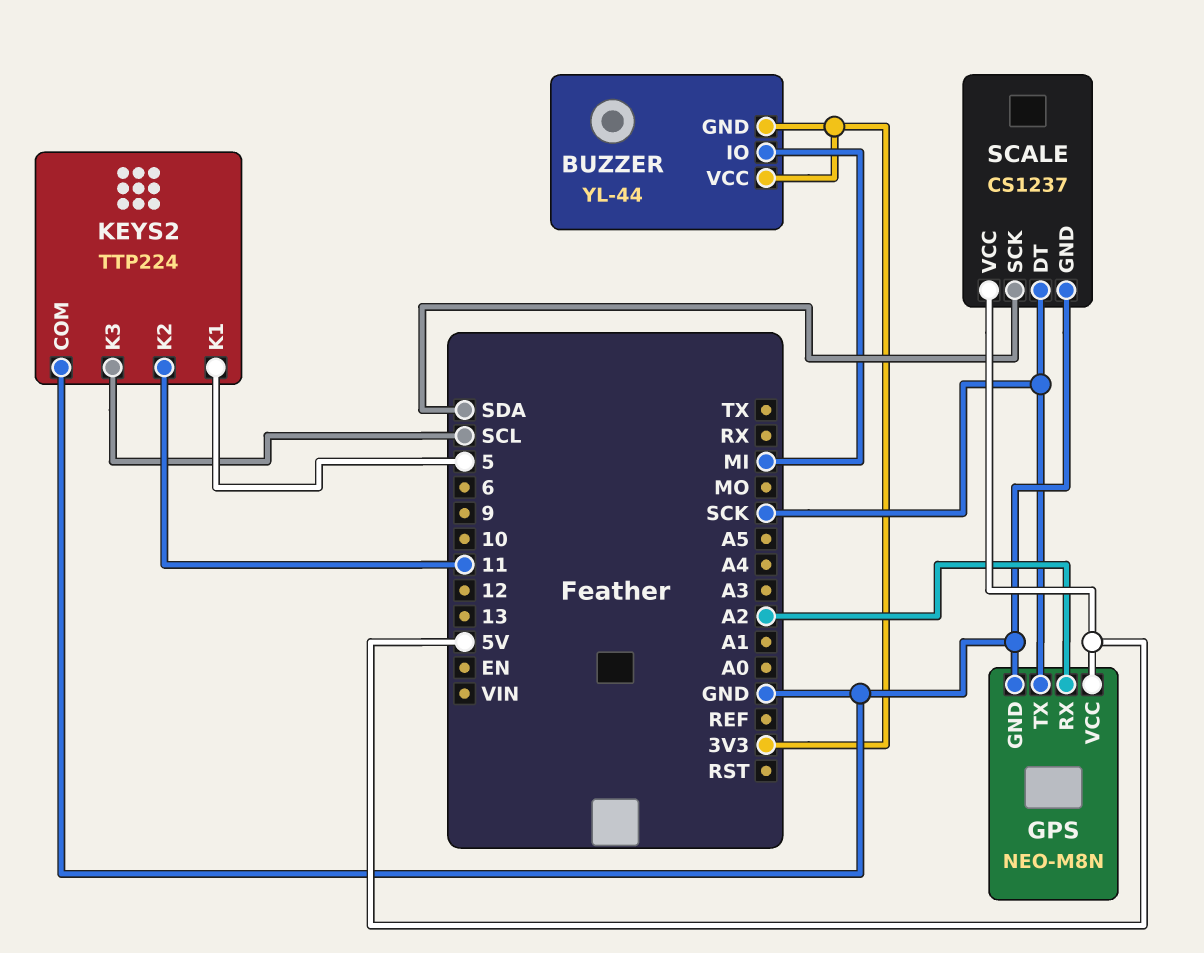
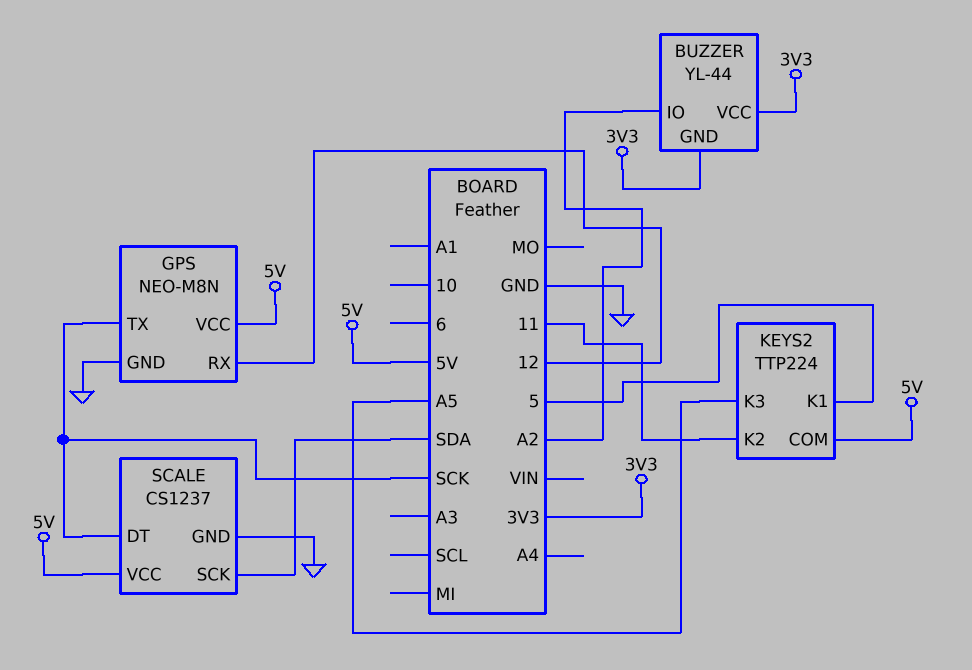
BUZZER pin IO: MI -> A2
GPS pin RX: A2 -> 12
KEYS2 pin COM: GND -> 5V
KEYS2 pin K3: SCL -> A5

